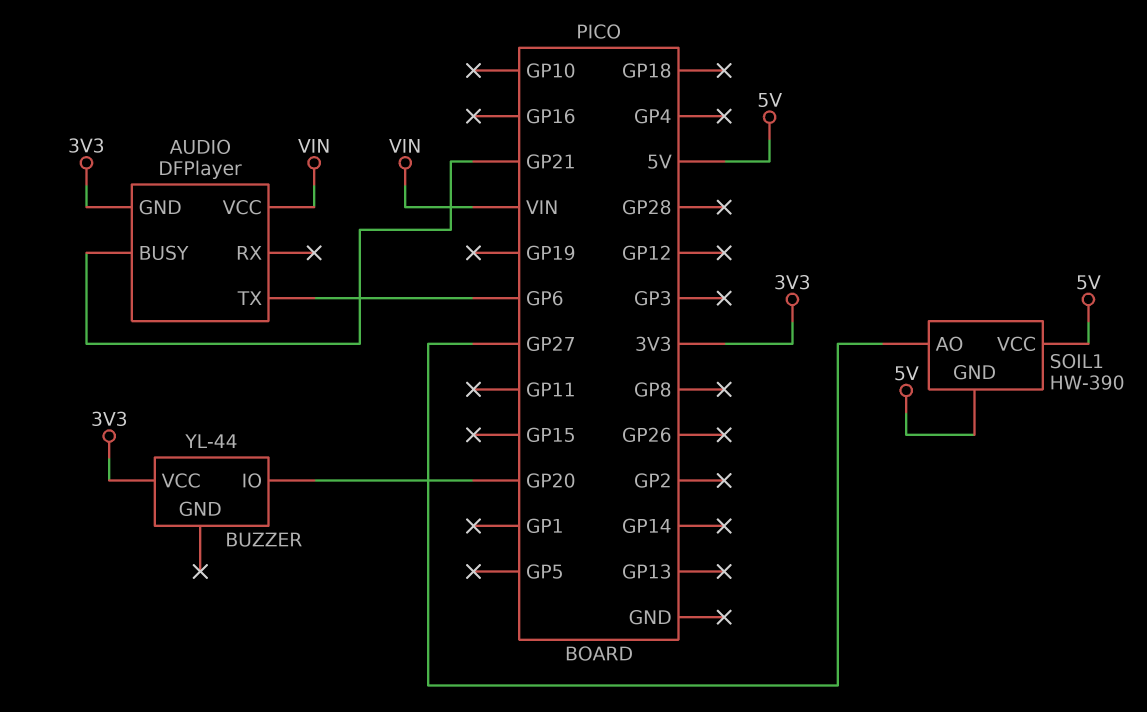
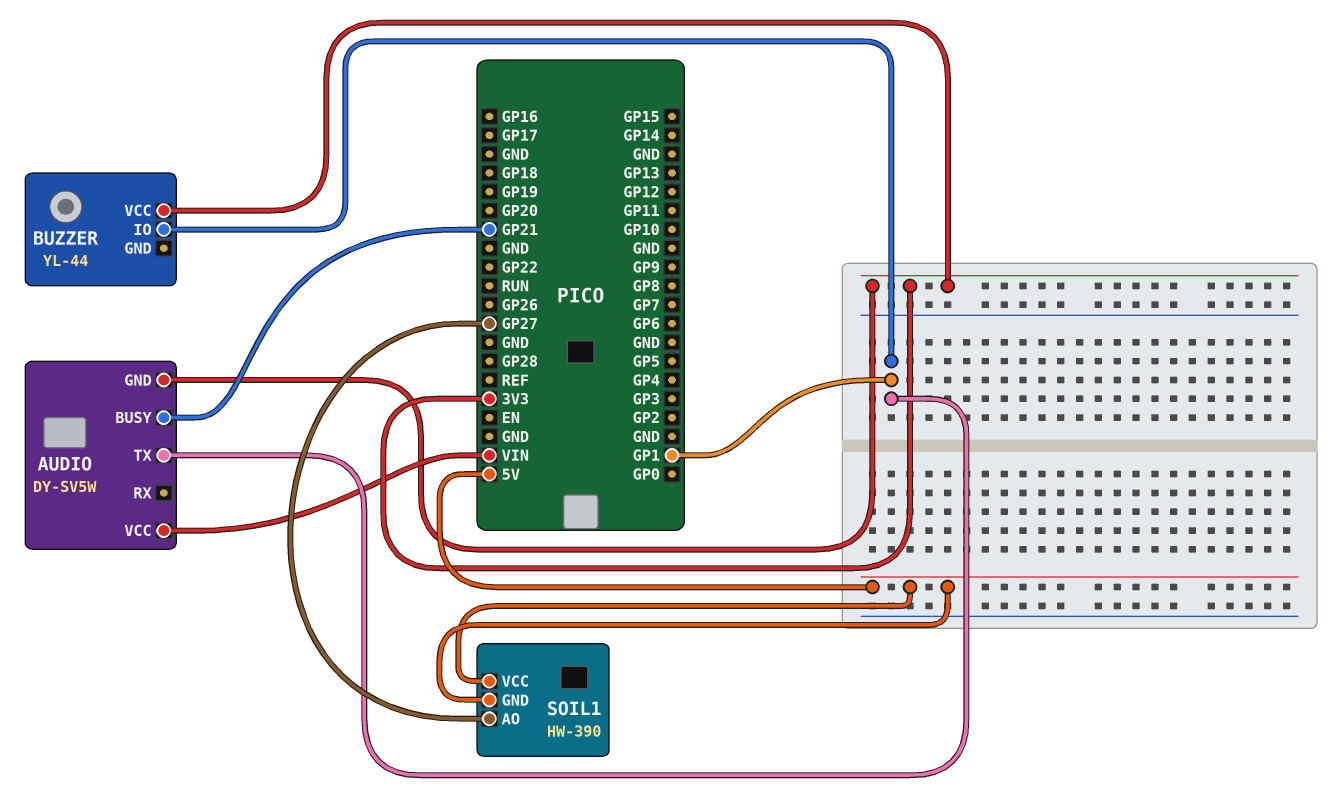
AUDIO: DFPlayer -> DY-SV5W
AUDIO pin TX: GP6 -> GP1
BUZZER pin IO: GP20 -> GP1

